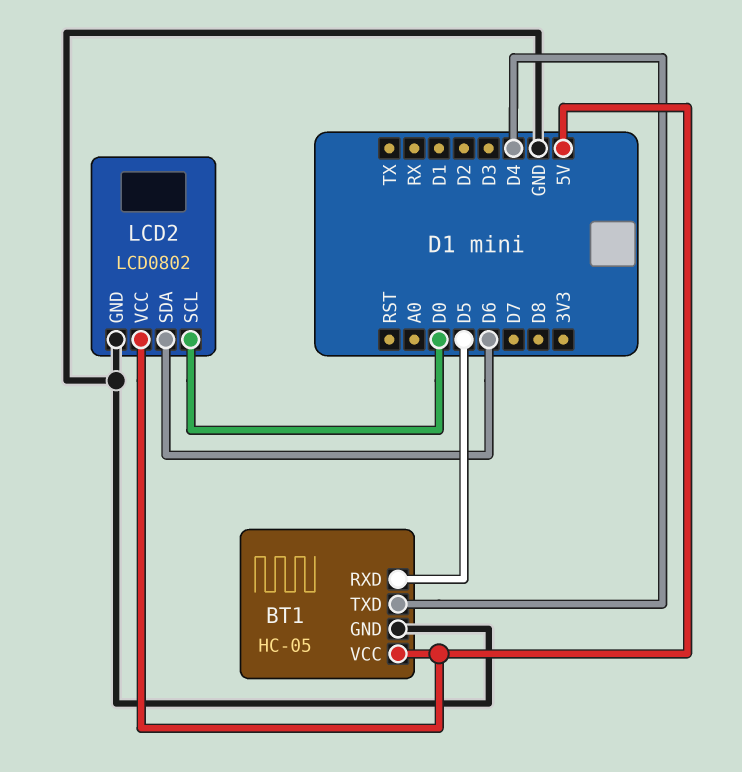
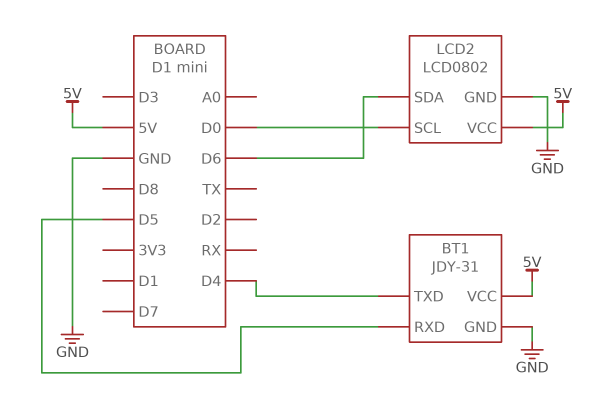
BT1: HC-05 -> JDY-31

